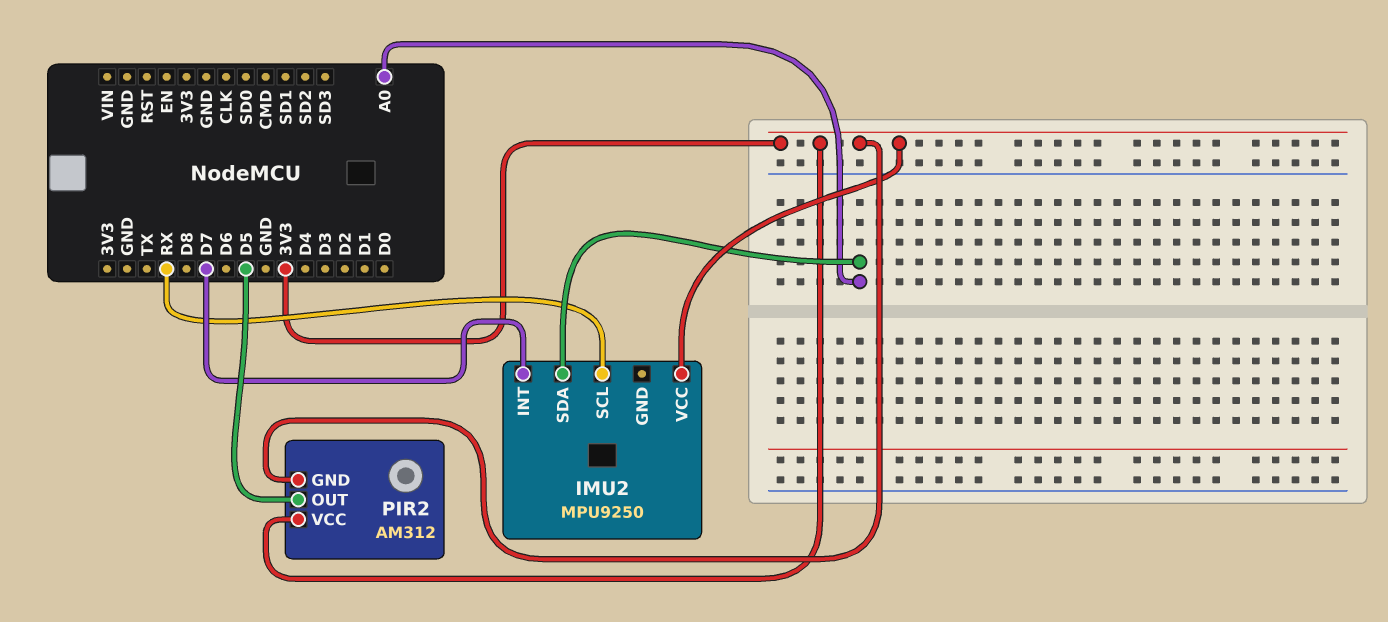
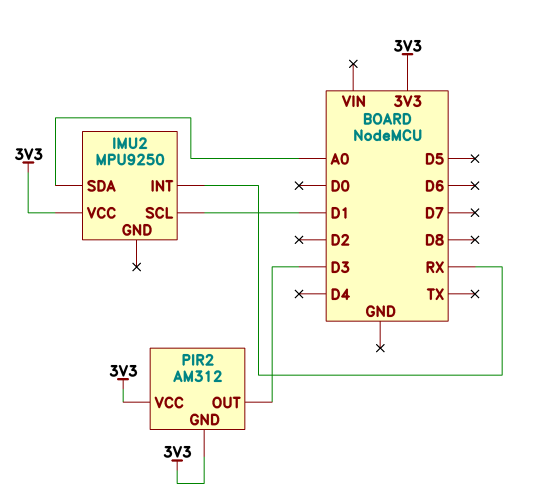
IMU2 pin INT: D7 -> RX
IMU2 pin SCL: RX -> D1
PIR2 pin OUT: D5 -> D3

